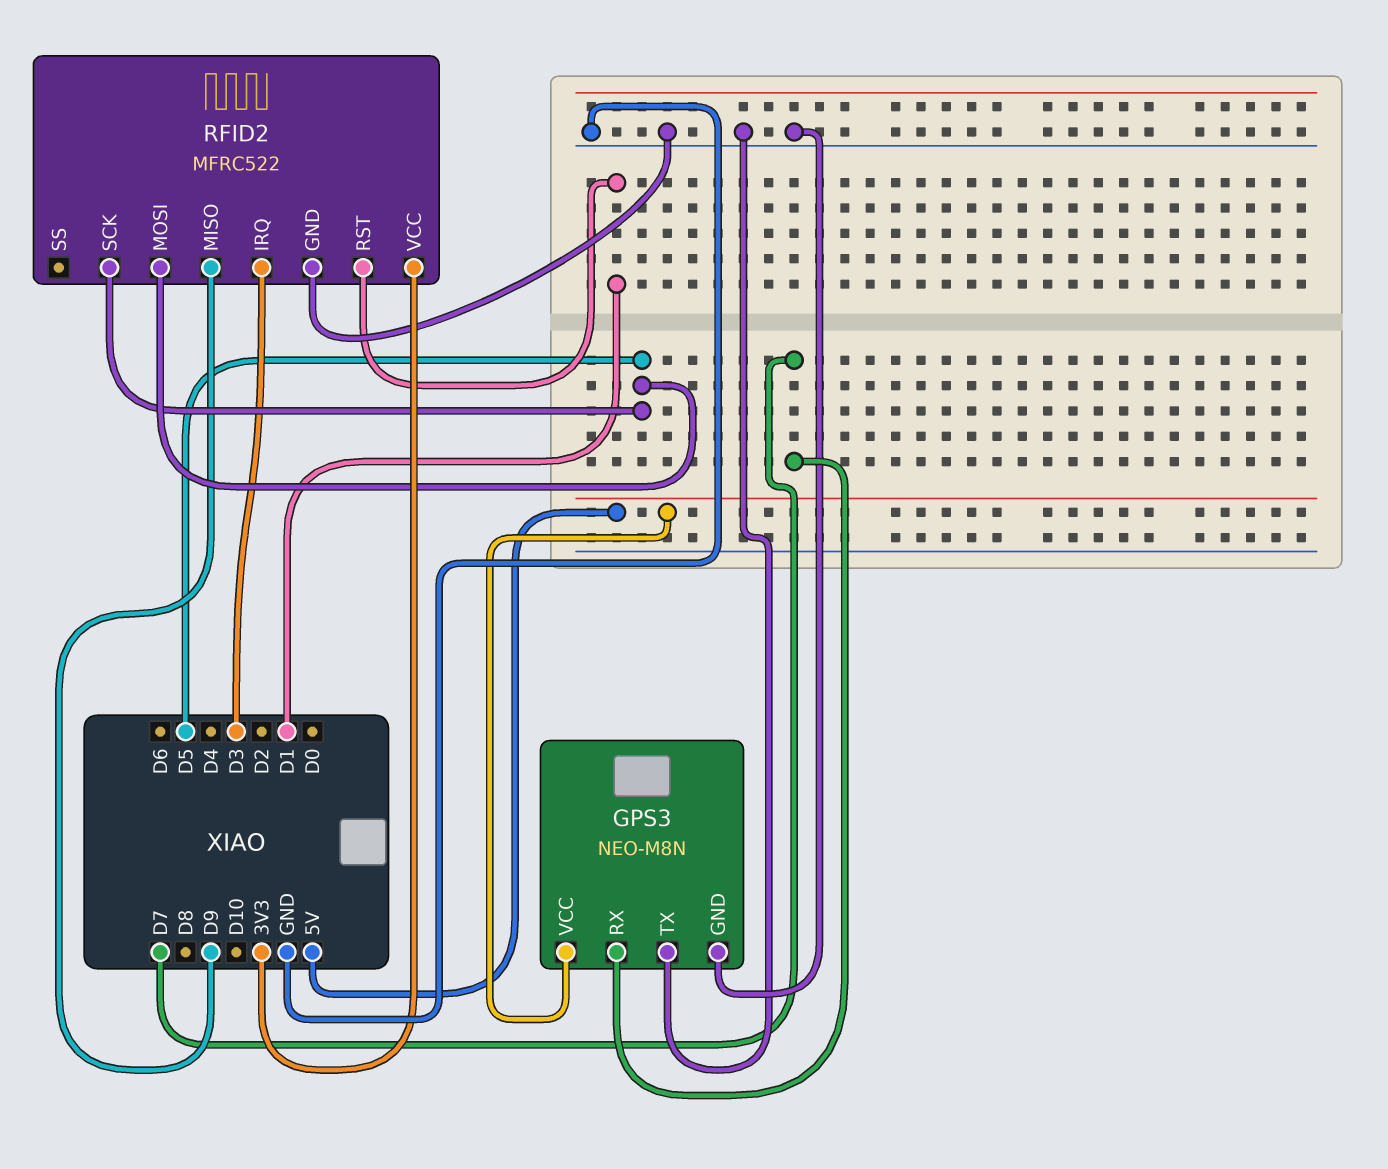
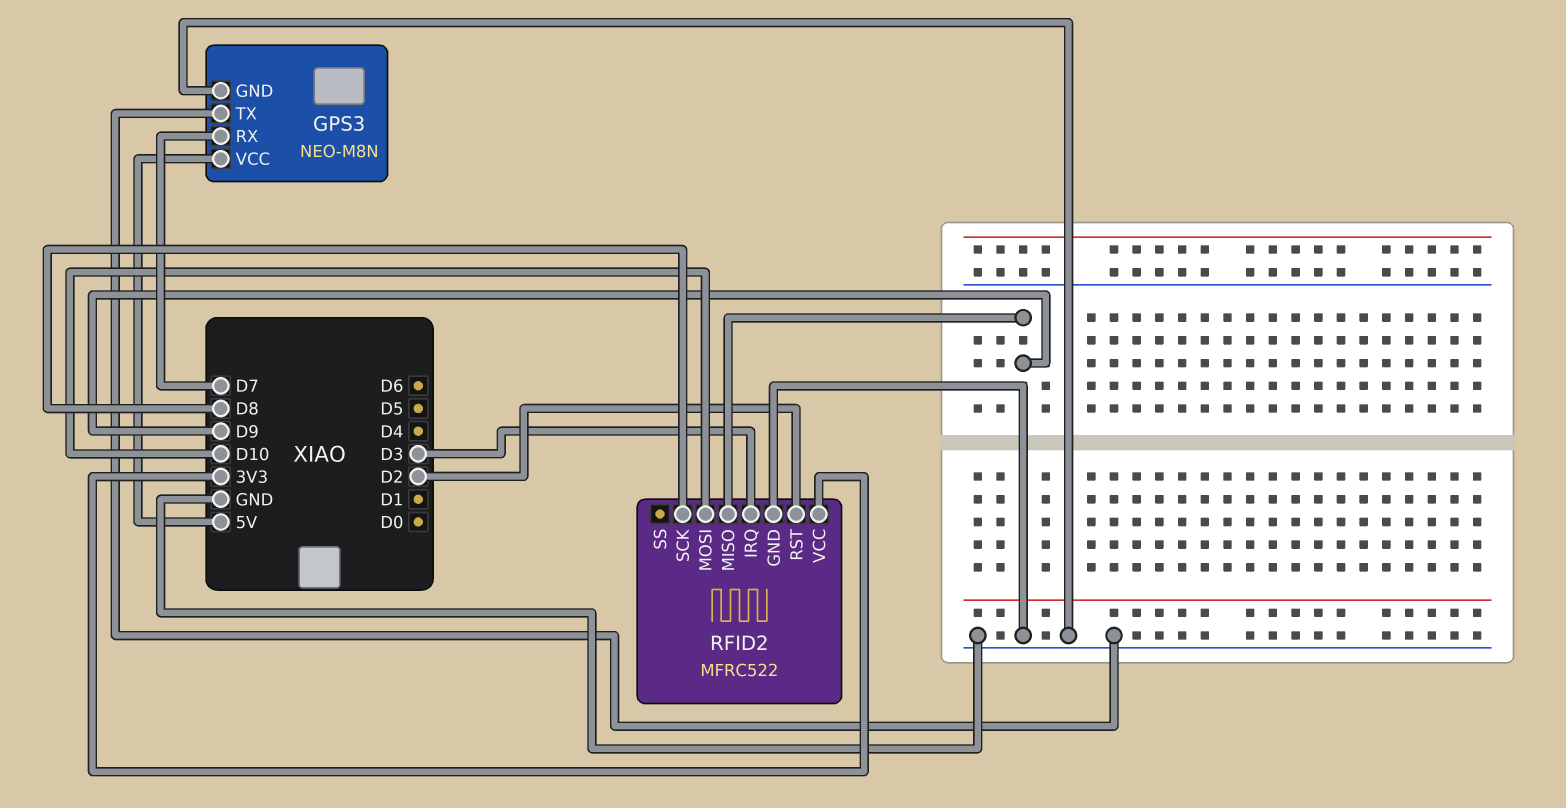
RFID2 pin MOSI: D5 -> D10
RFID2 pin RST: D1 -> D2
RFID2 pin SCK: D5 -> D8

